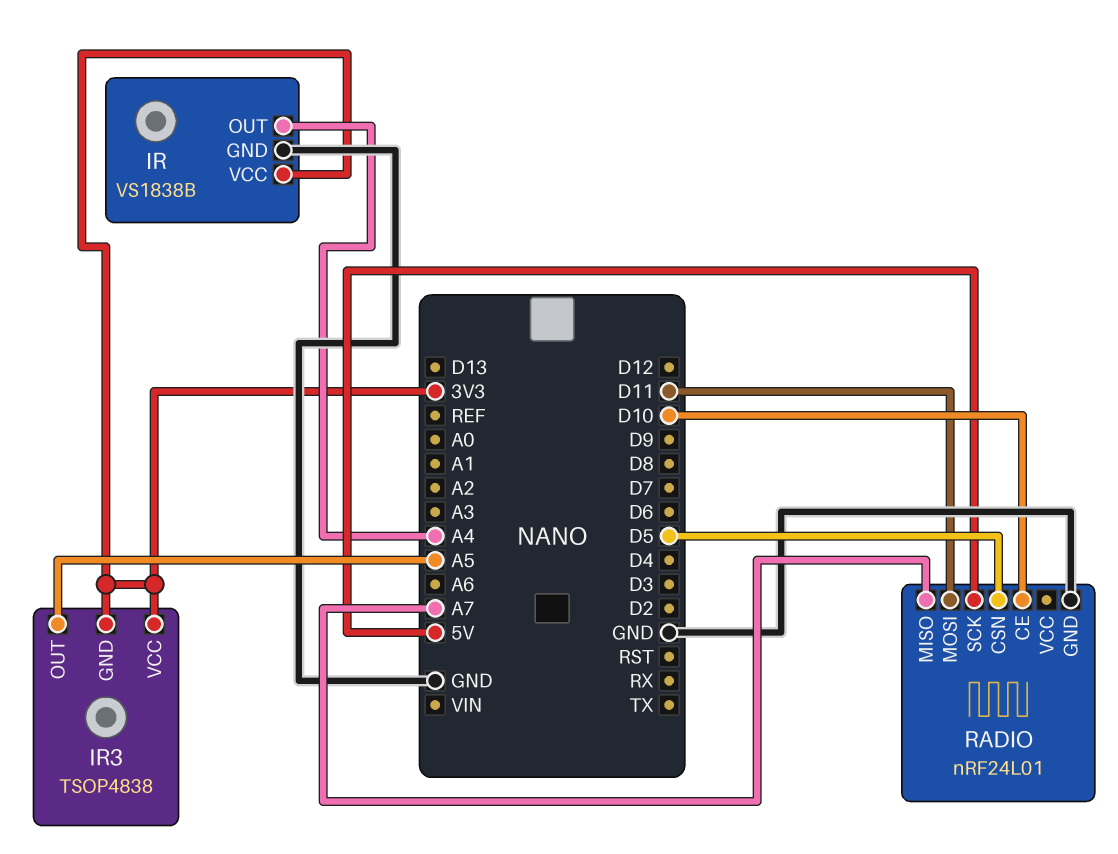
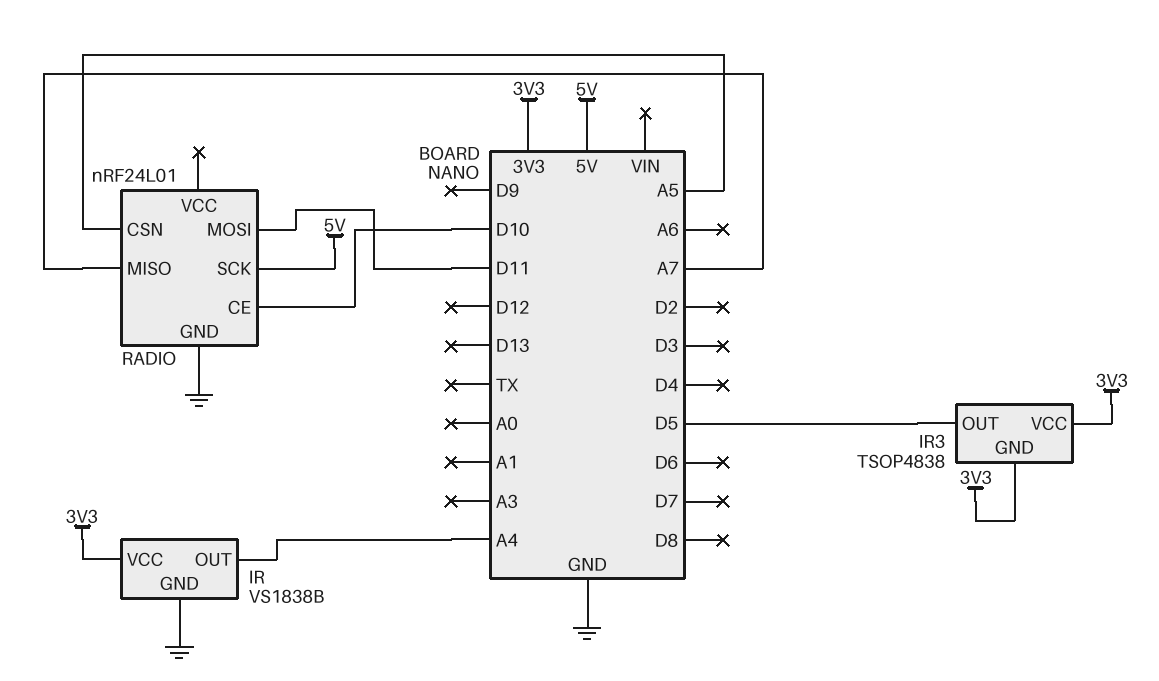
IR3 pin OUT: A5 -> D5
RADIO pin CSN: D5 -> A5

